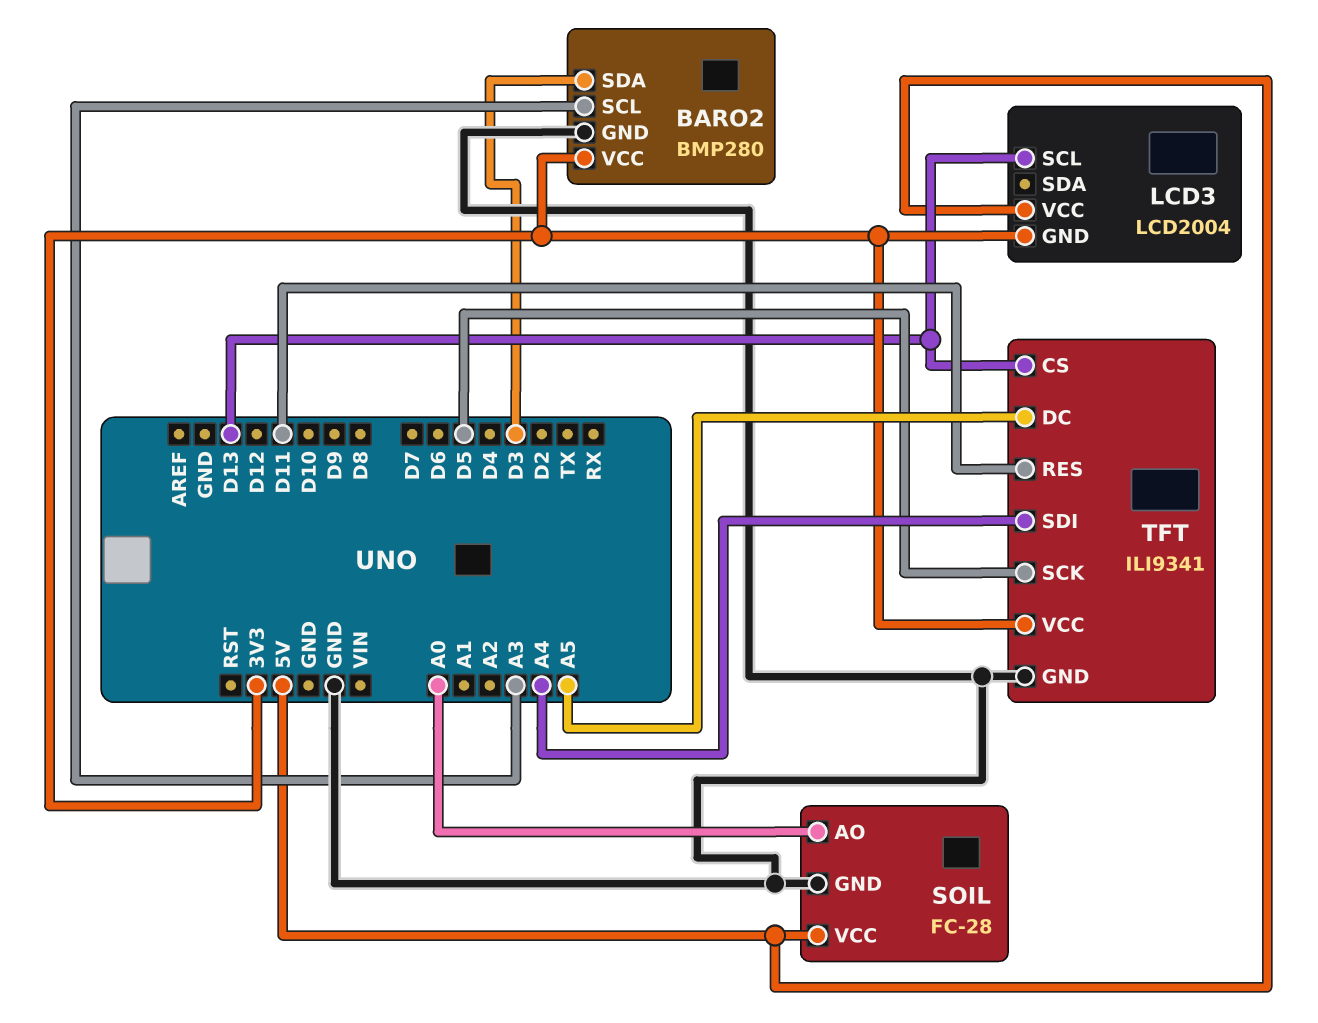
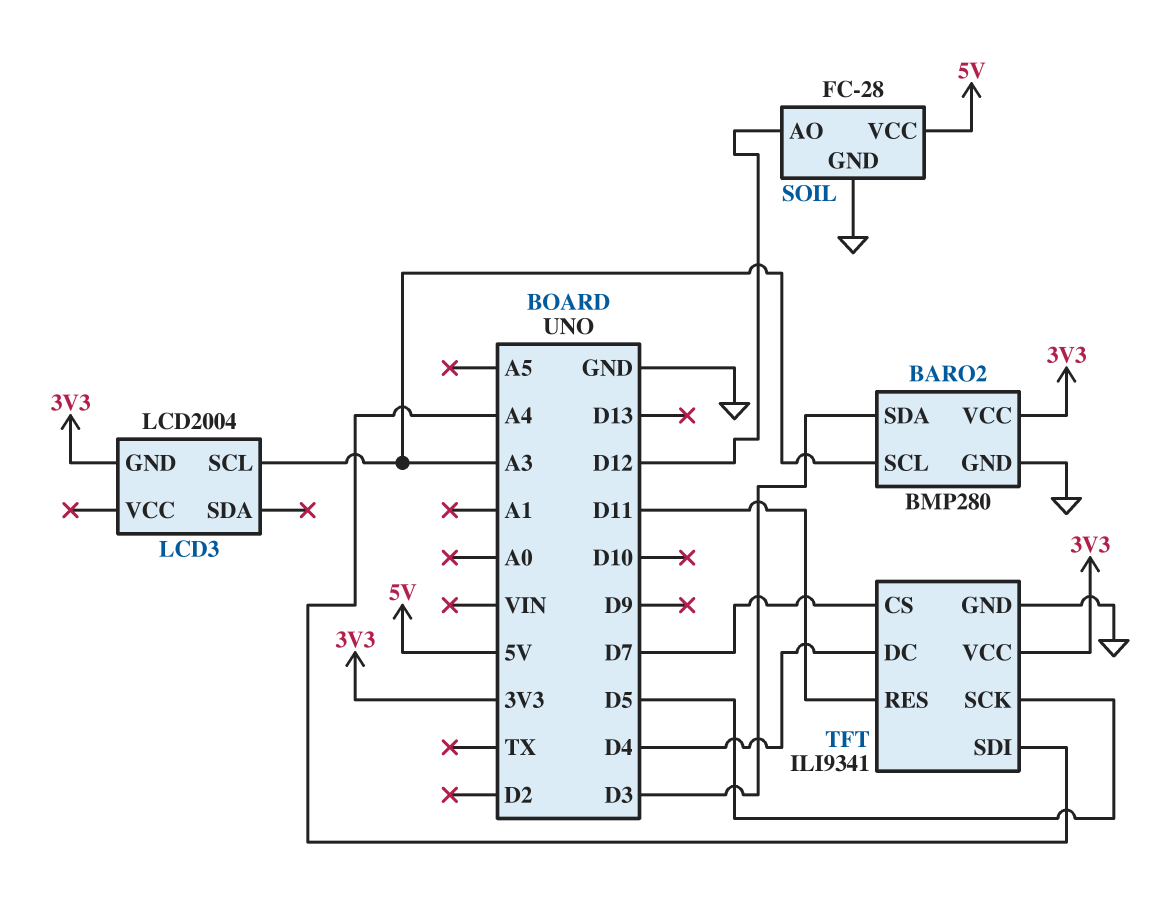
LCD3 pin SCL: D13 -> A3
LCD3 pin VCC: 5V -> none
SOIL pin AO: A0 -> D12
TFT pin CS: D13 -> D7
TFT pin DC: A5 -> D4

